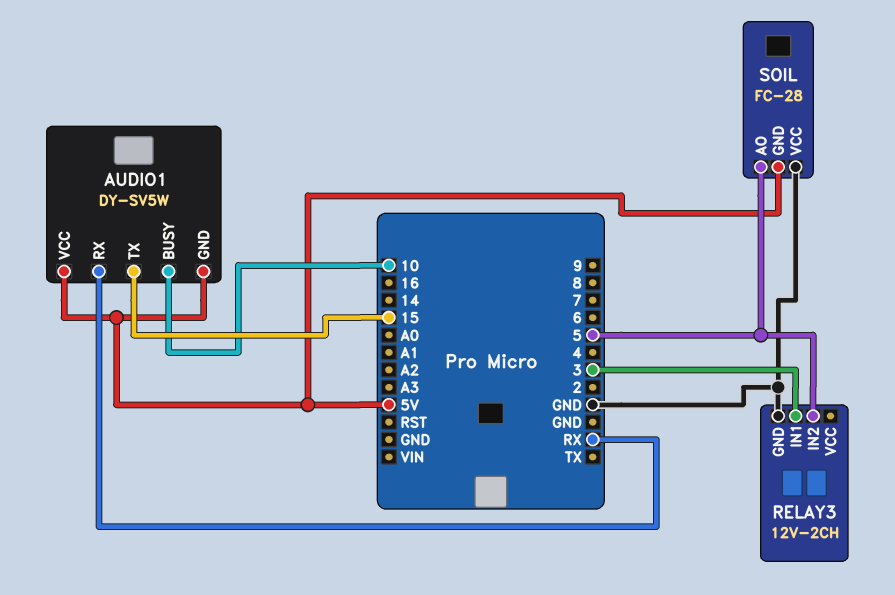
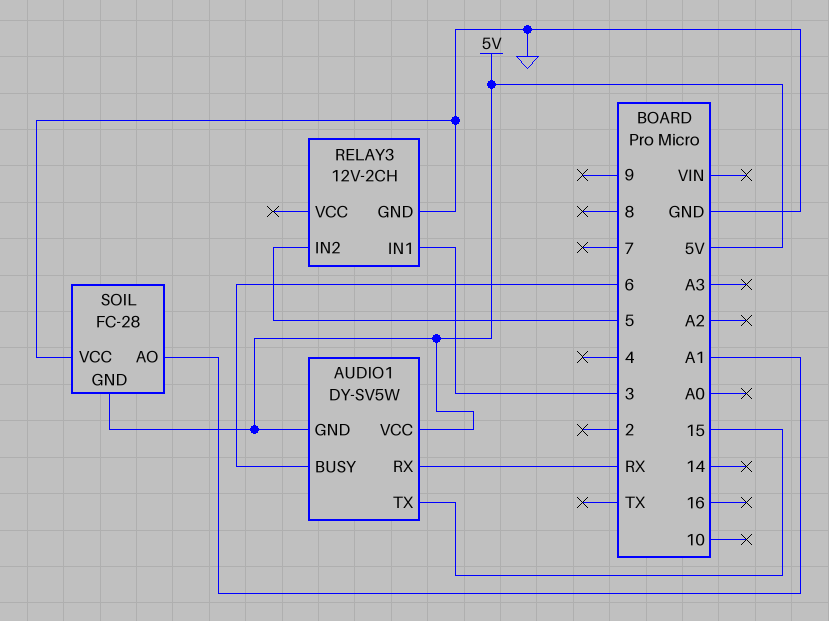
AUDIO1 pin BUSY: 10 -> 6
SOIL pin AO: 5 -> A1

